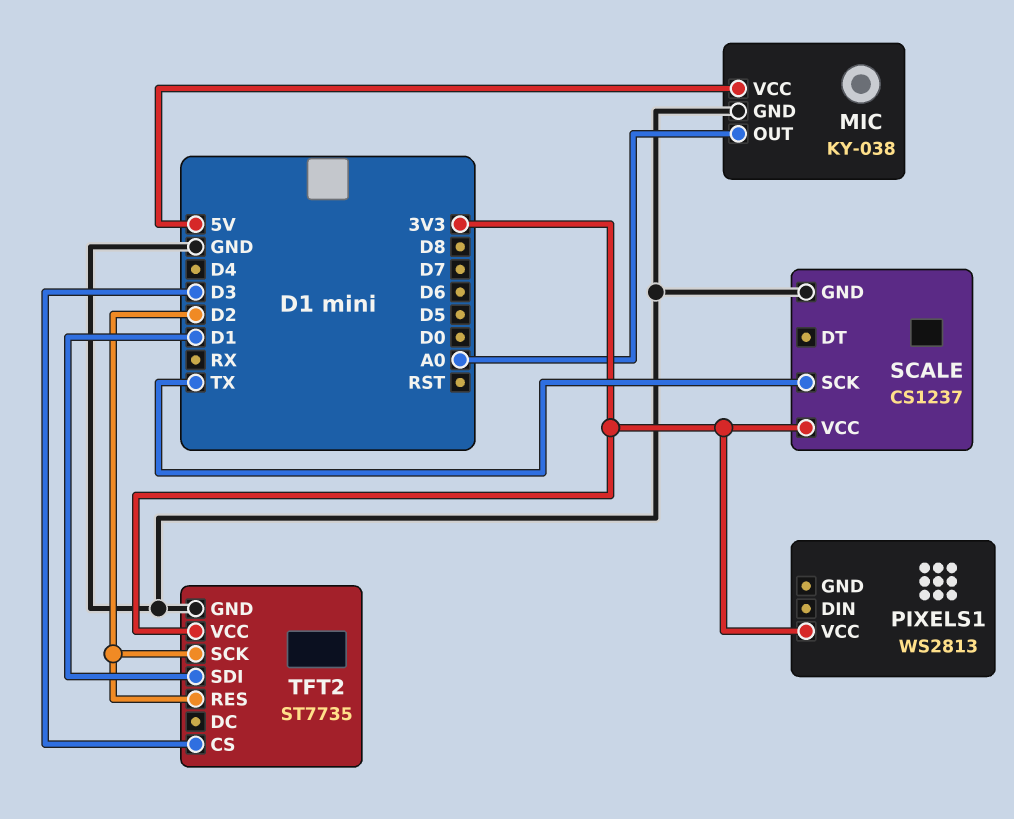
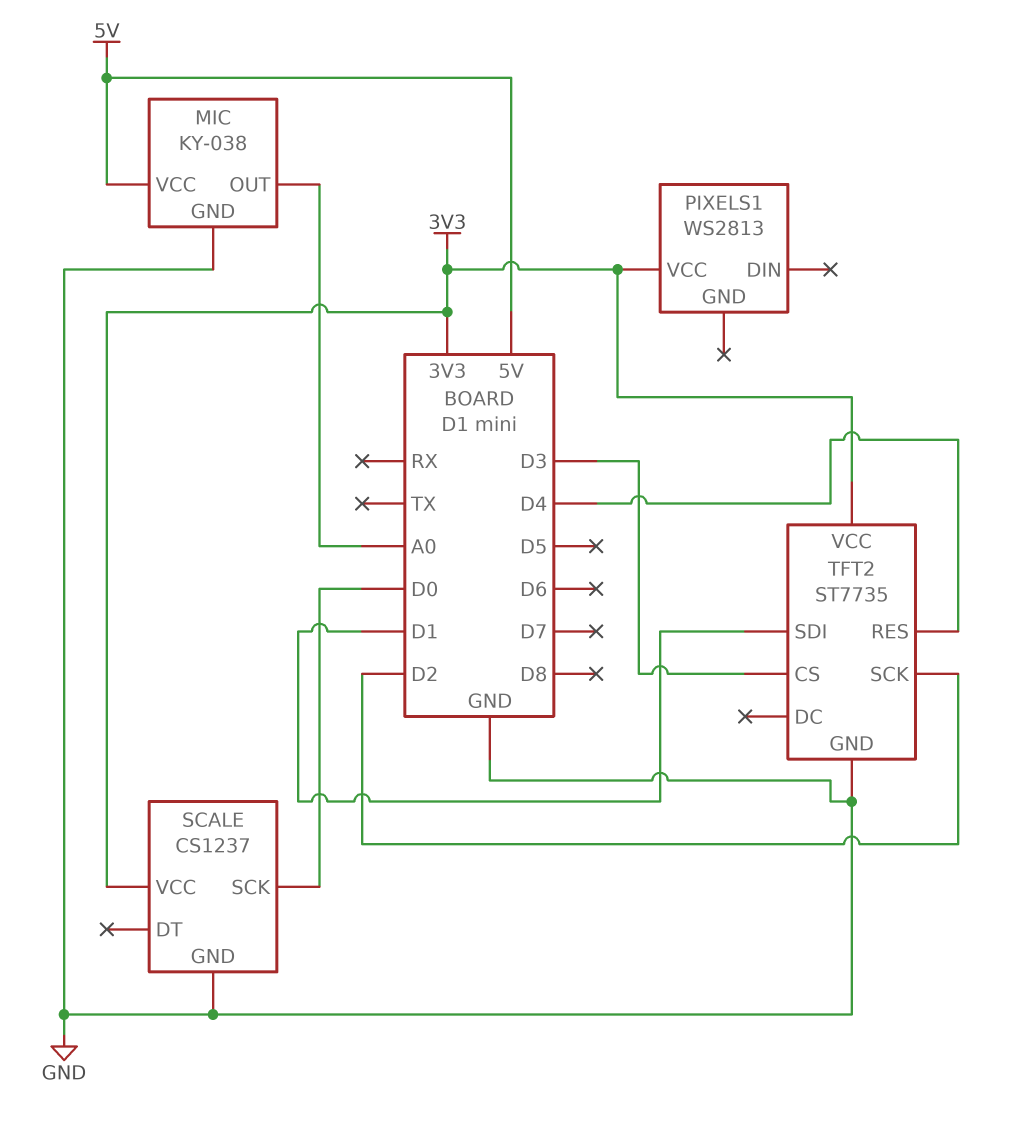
SCALE pin SCK: TX -> D0
TFT2 pin RES: D2 -> D4

